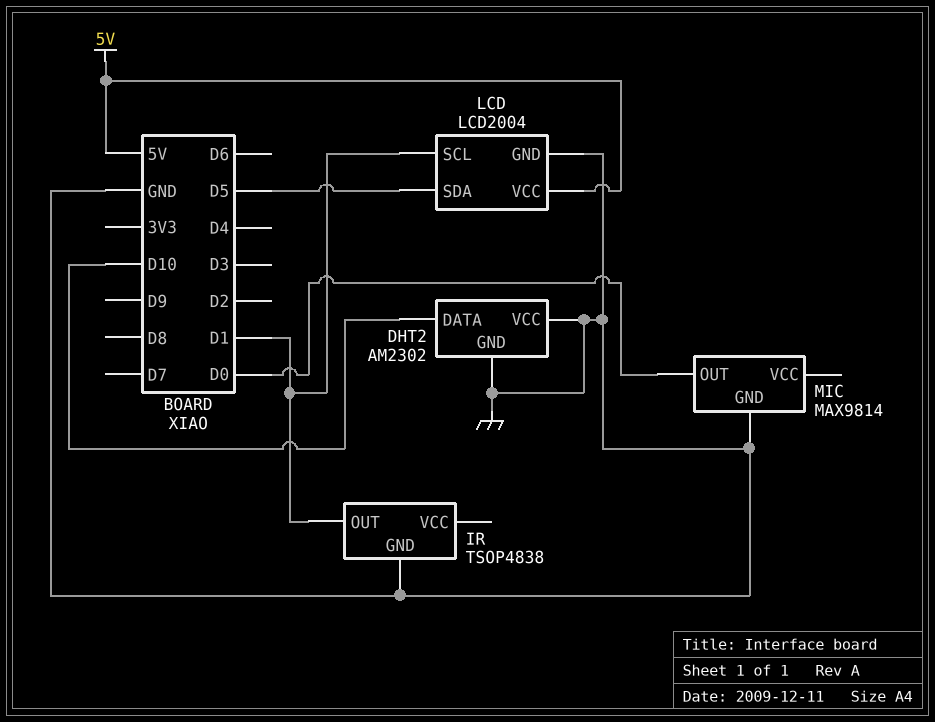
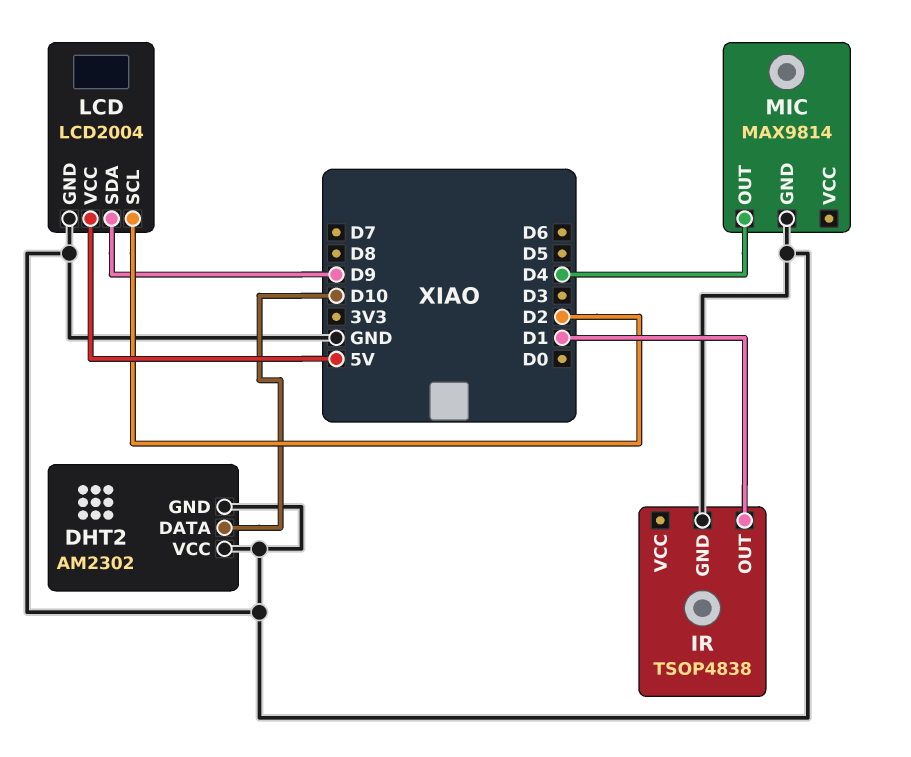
LCD pin SCL: D1 -> D2
LCD pin SDA: D5 -> D9
MIC pin OUT: D0 -> D4

